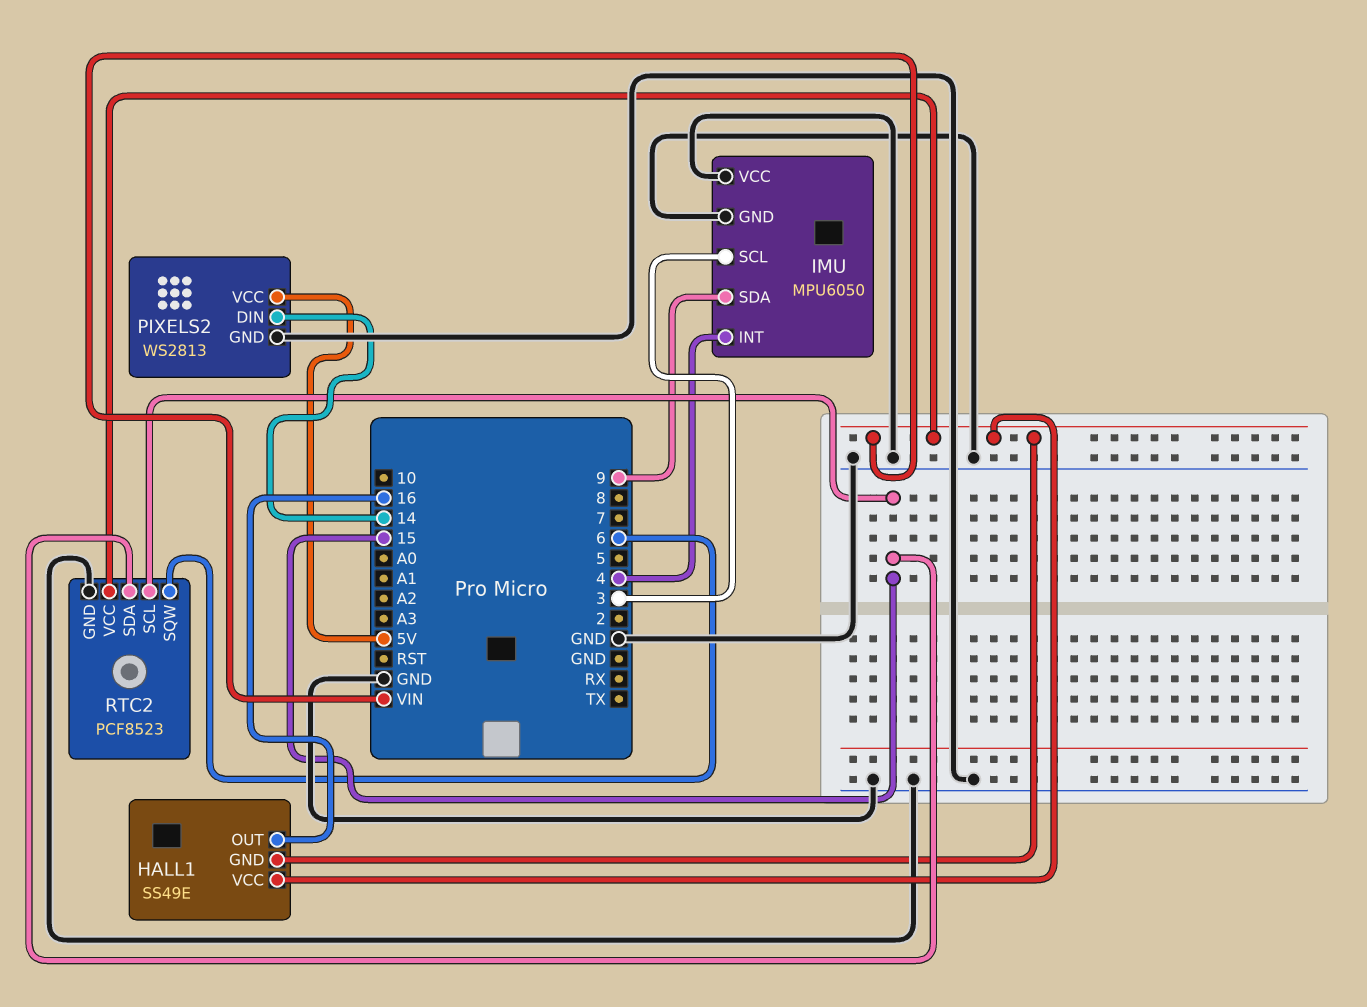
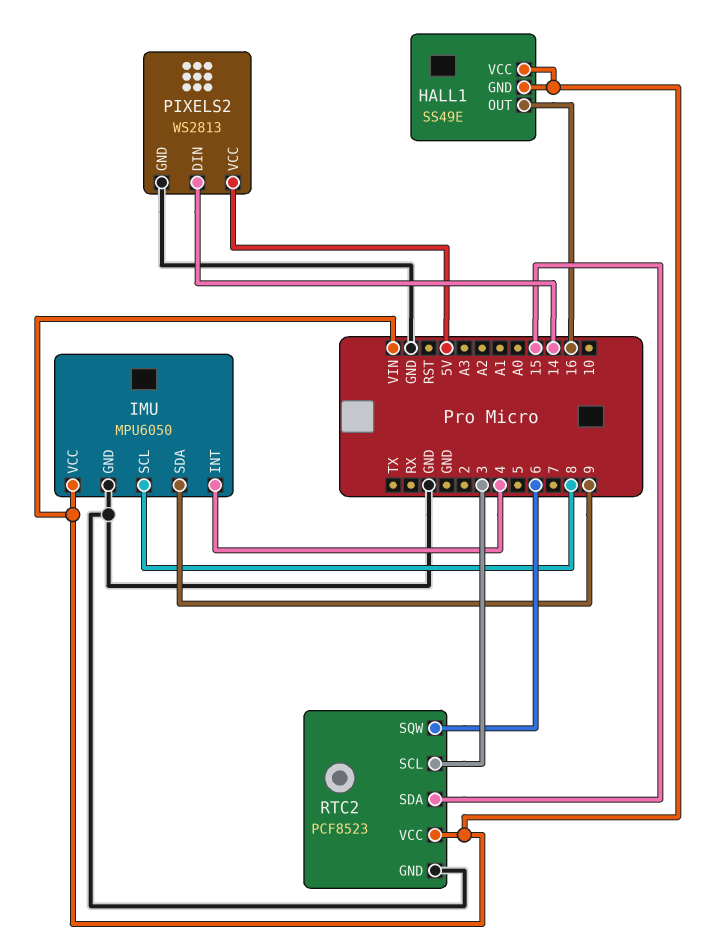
IMU pin SCL: 3 -> 8
IMU pin VCC: GND -> VIN
RTC2 pin SCL: 15 -> 3

